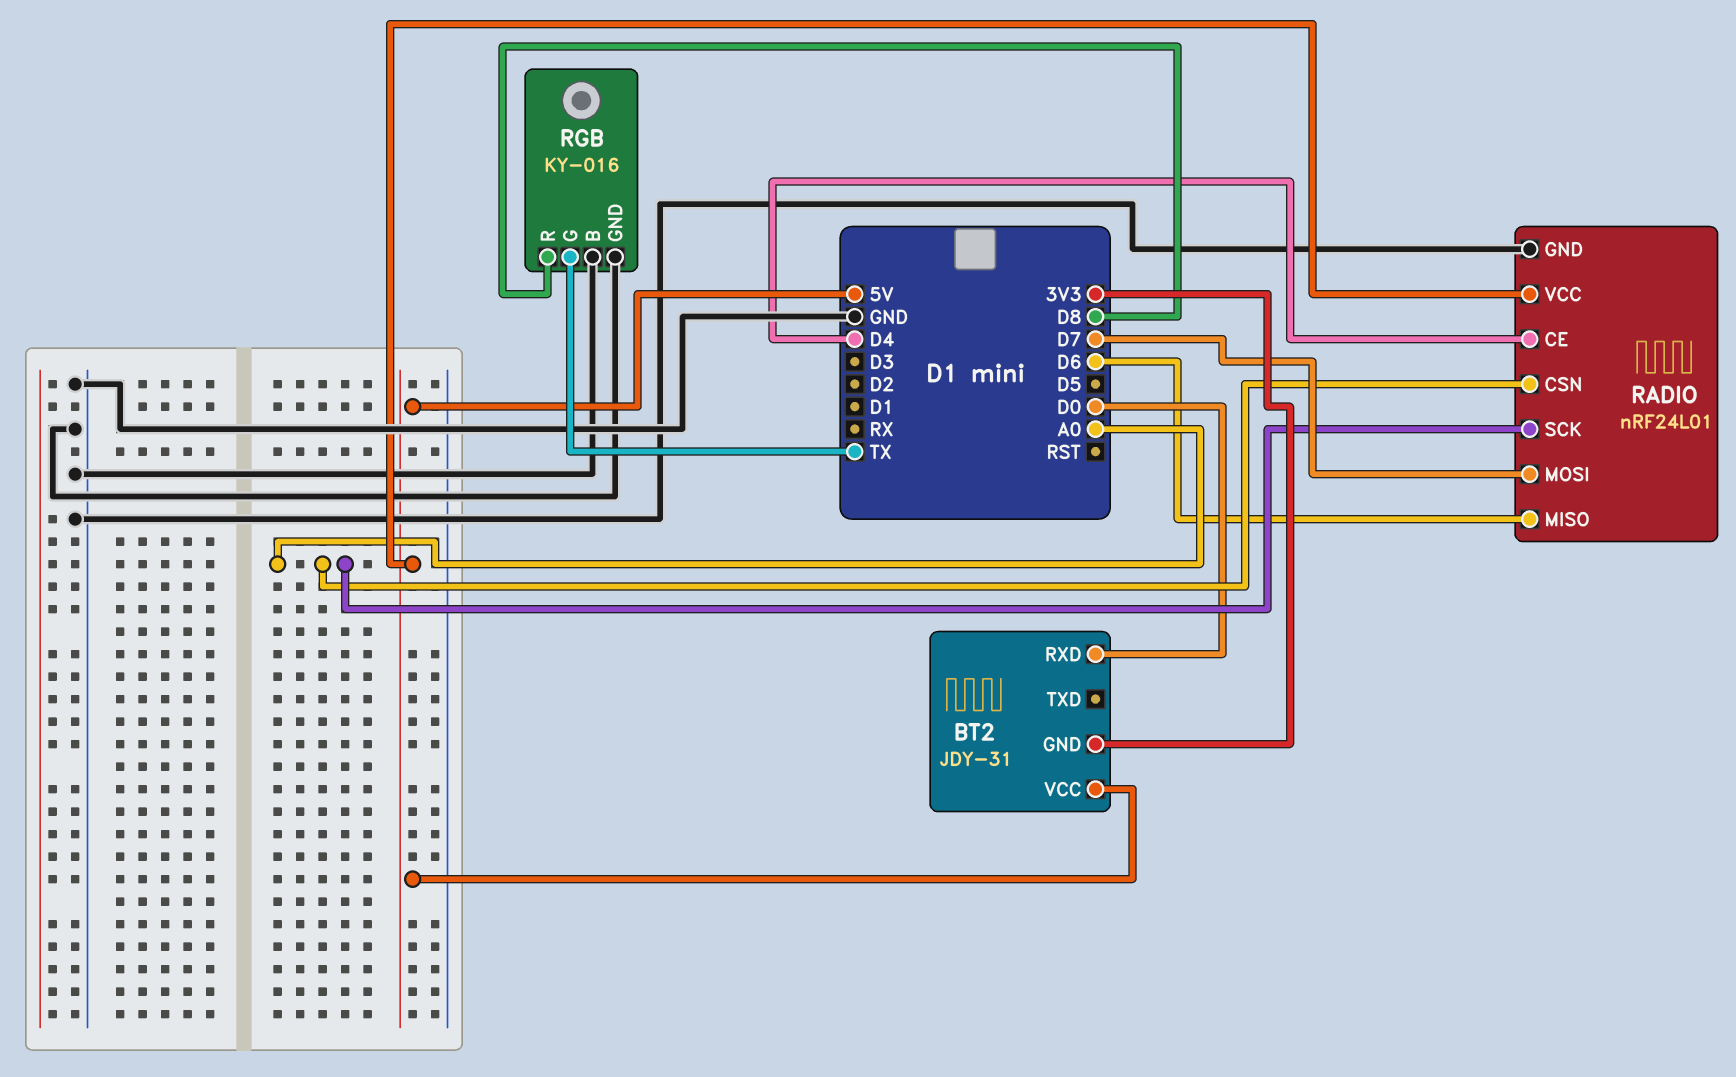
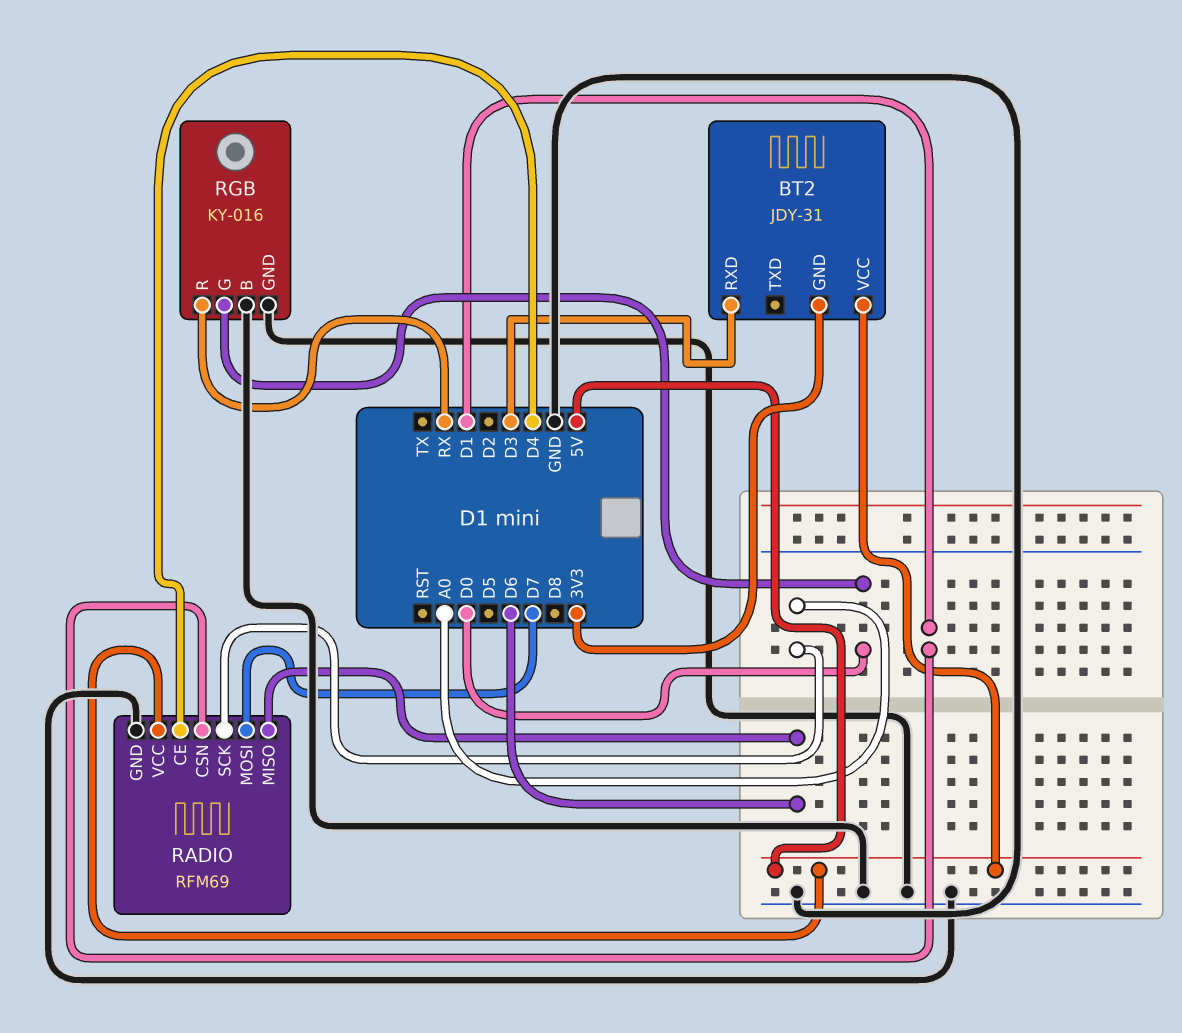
BT2 pin RXD: D0 -> D3
RADIO: nRF24L01 -> RFM69
RADIO pin CSN: A0 -> D1
RGB pin G: TX -> D0
RGB pin R: D8 -> RX

